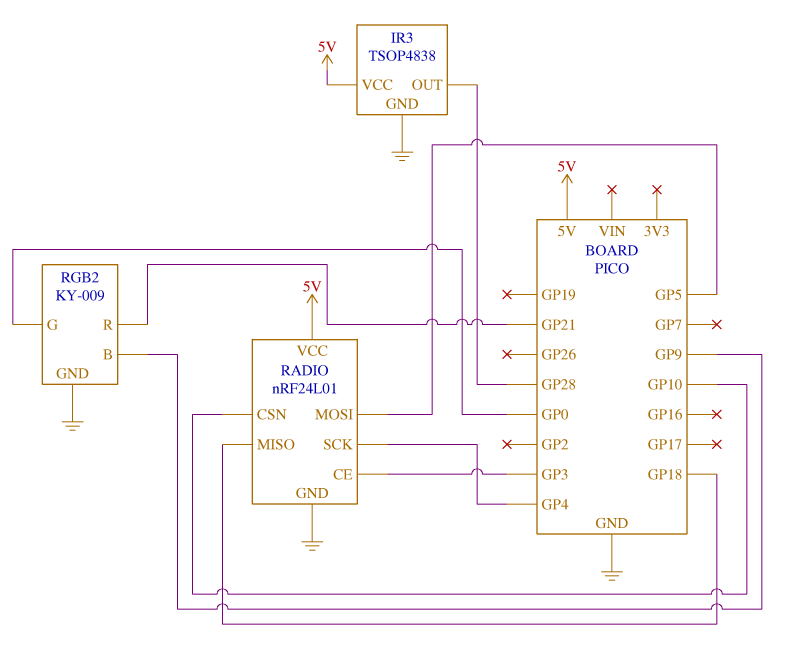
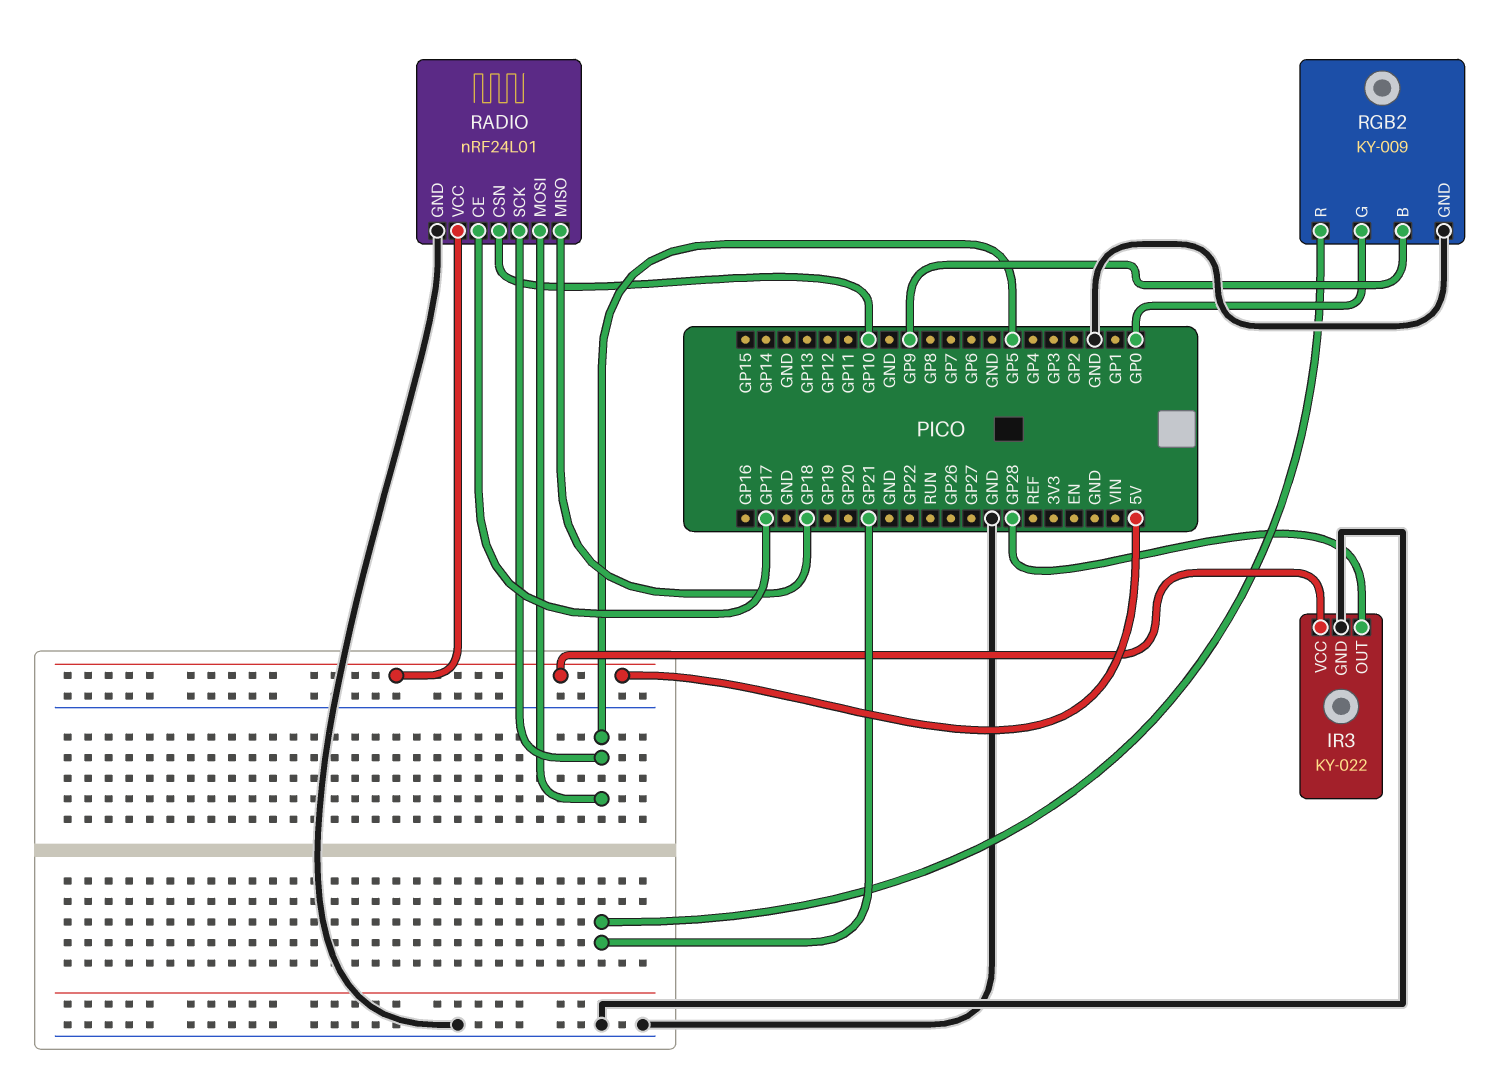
IR3: TSOP4838 -> KY-022
RADIO pin CE: GP3 -> GP17
RADIO pin SCK: GP4 -> GP5

